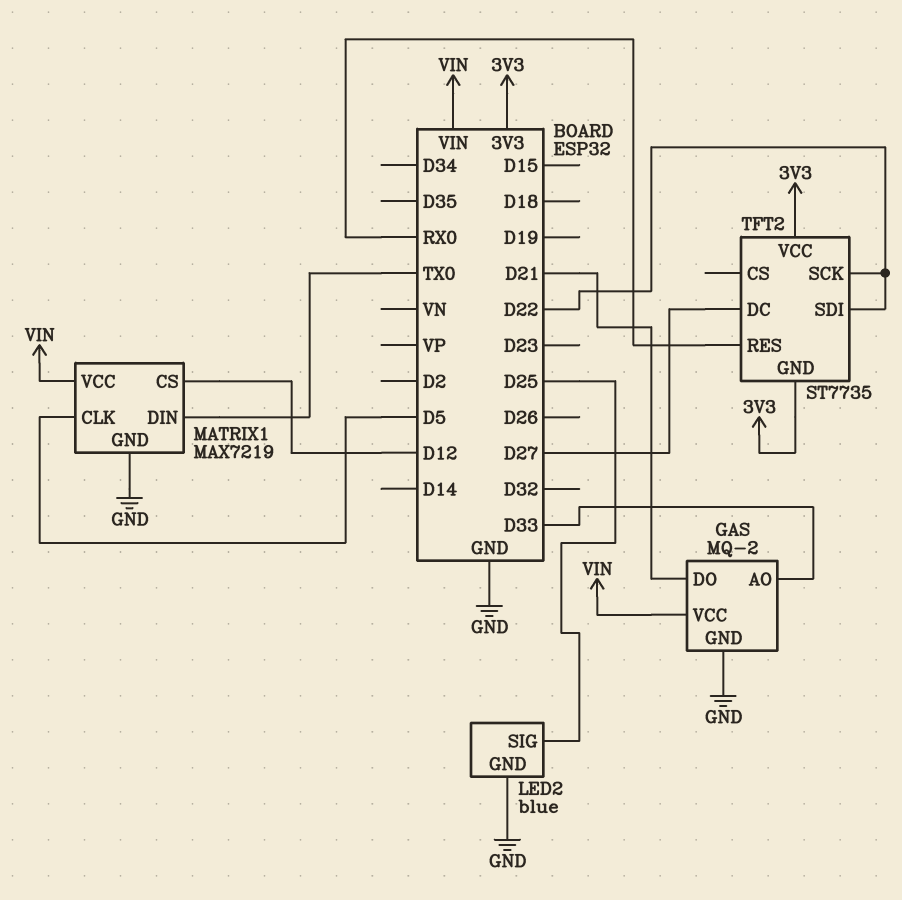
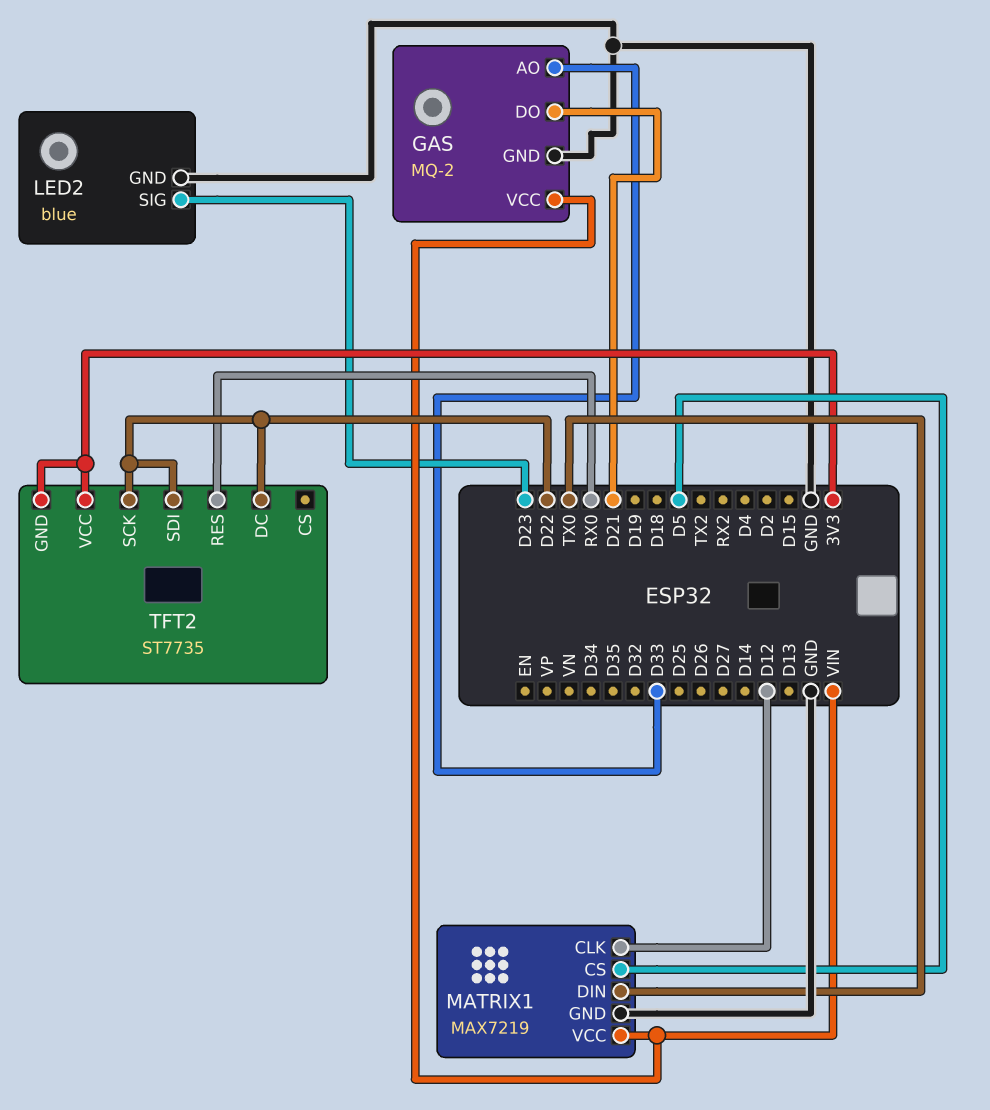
LED2 pin SIG: D25 -> D23
MATRIX1 pin CLK: D5 -> D12
MATRIX1 pin CS: D12 -> D5
TFT2 pin DC: D27 -> D22

